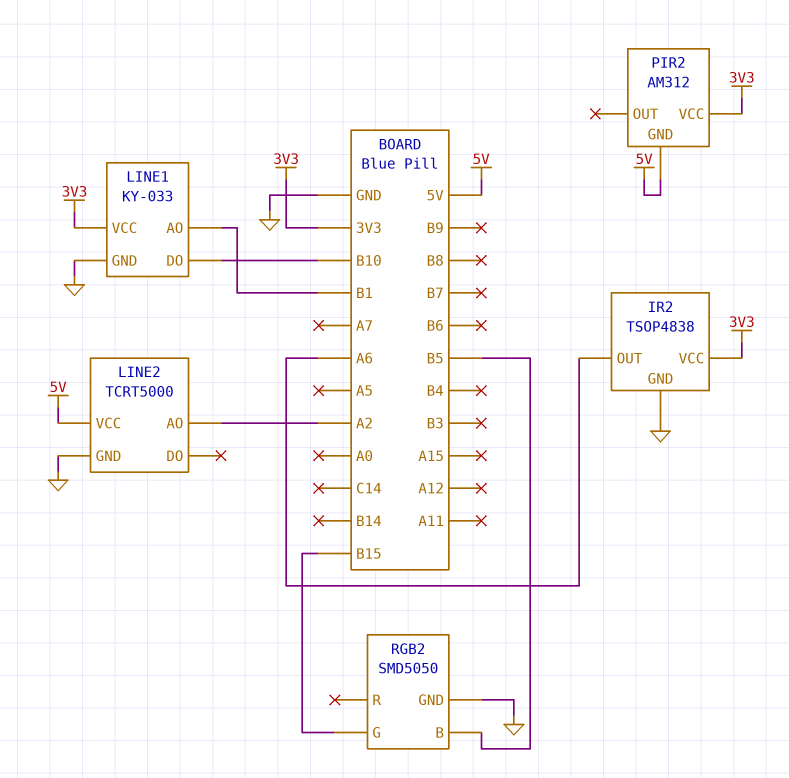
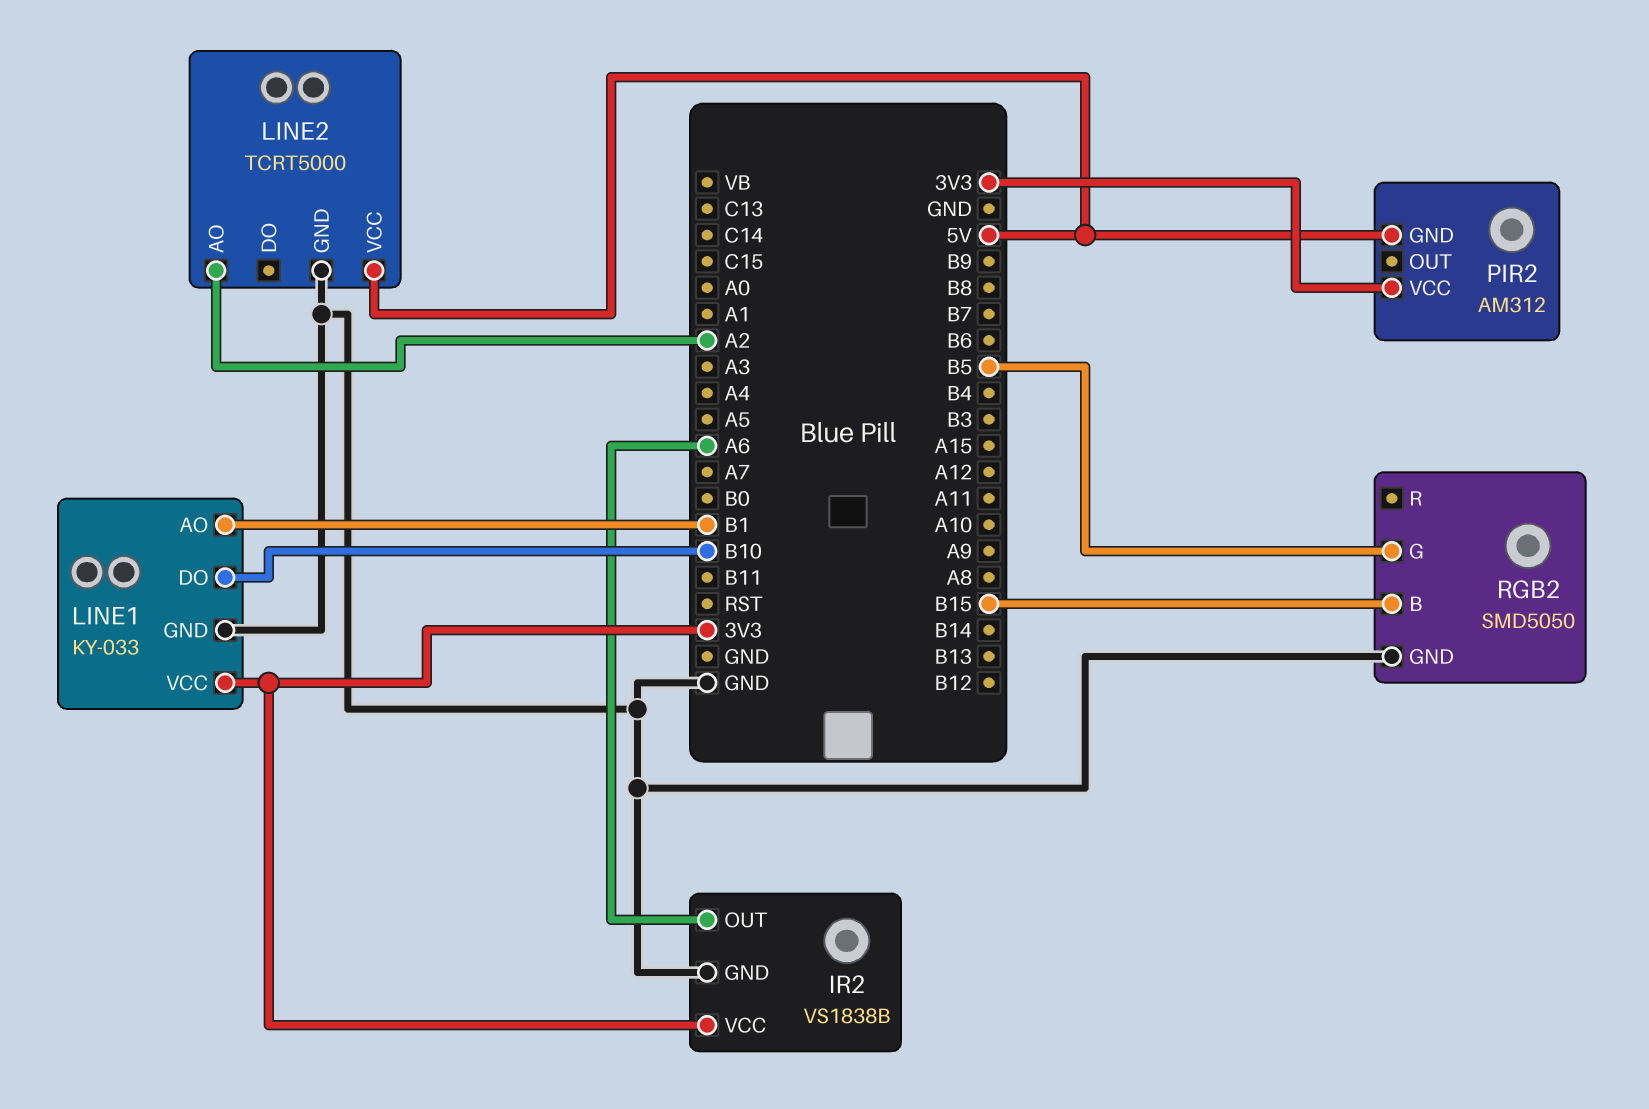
IR2: TSOP4838 -> VS1838B
RGB2 pin B: B5 -> B15
RGB2 pin G: B15 -> B5

